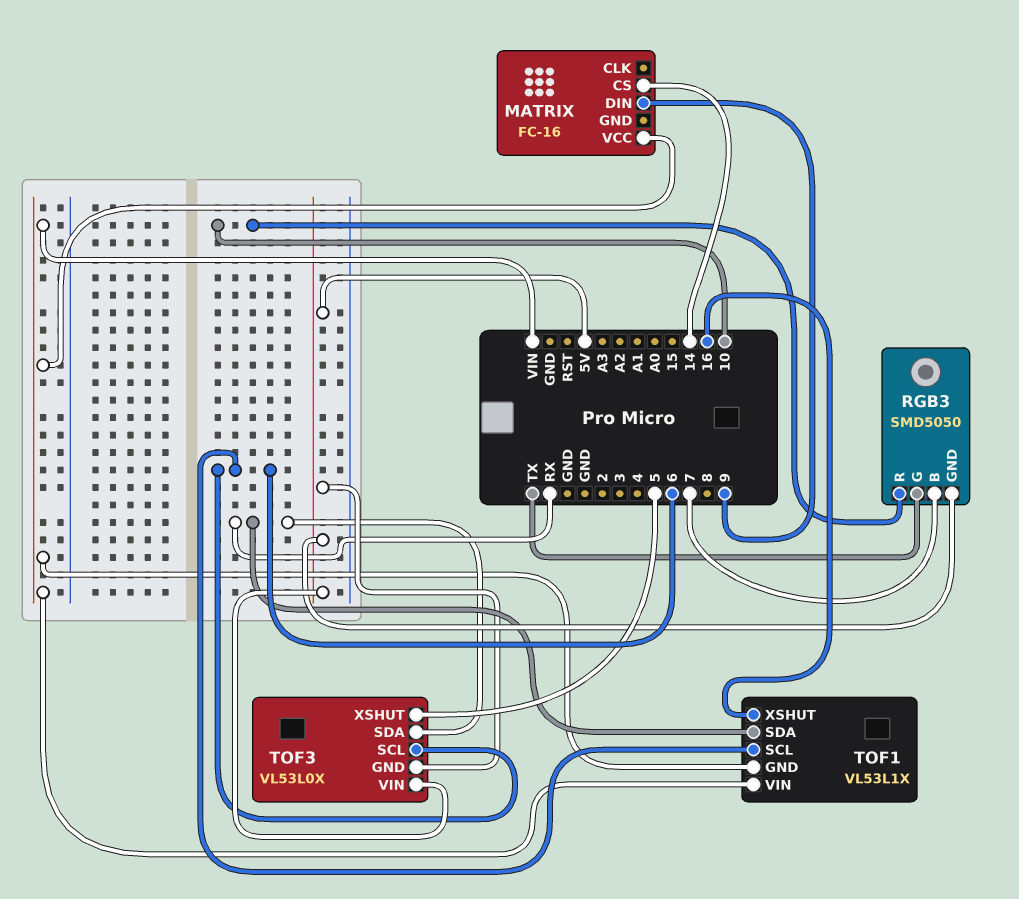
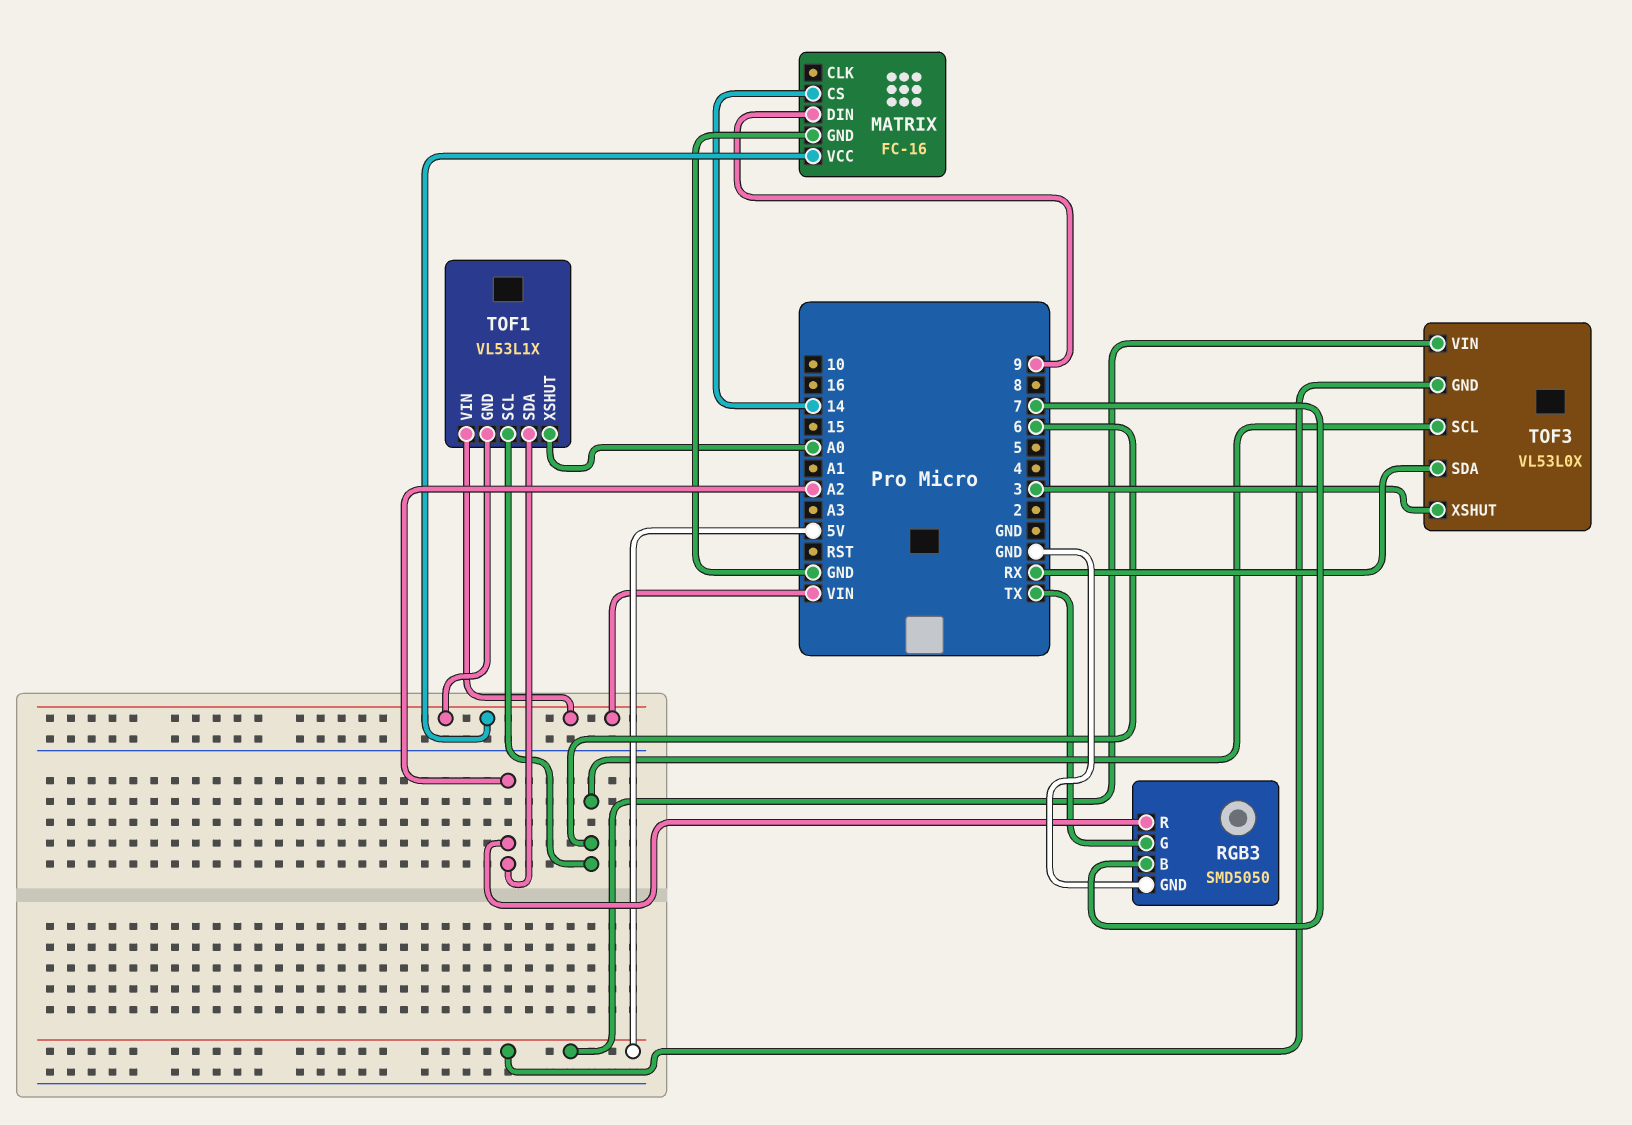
MATRIX pin GND: none -> GND
RGB3 pin GND: 5V -> GND
RGB3 pin R: 10 -> A2
TOF1 pin SDA: RX -> A2
TOF1 pin XSHUT: 16 -> A0
TOF3 pin XSHUT: 5 -> 3

